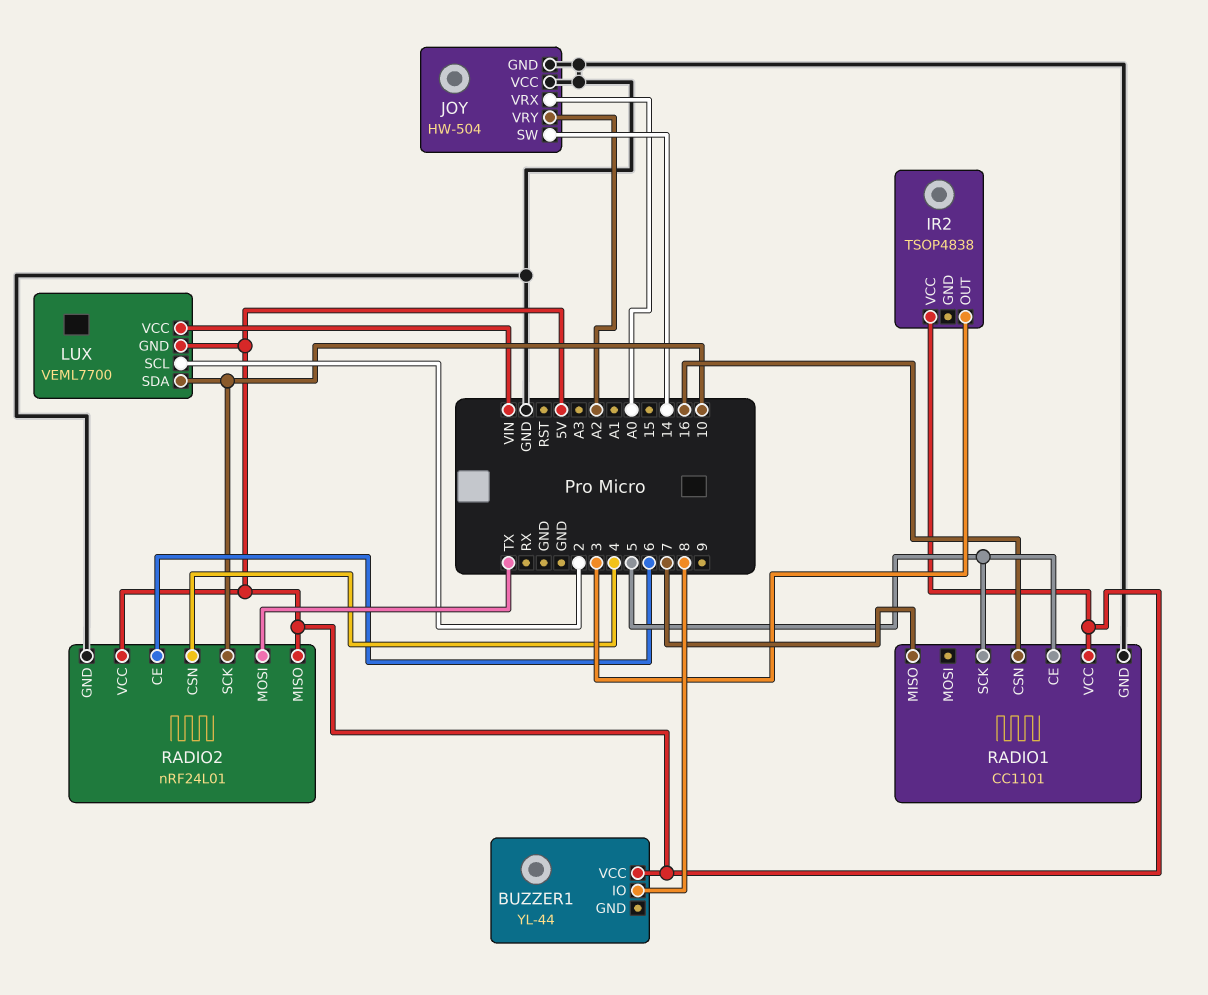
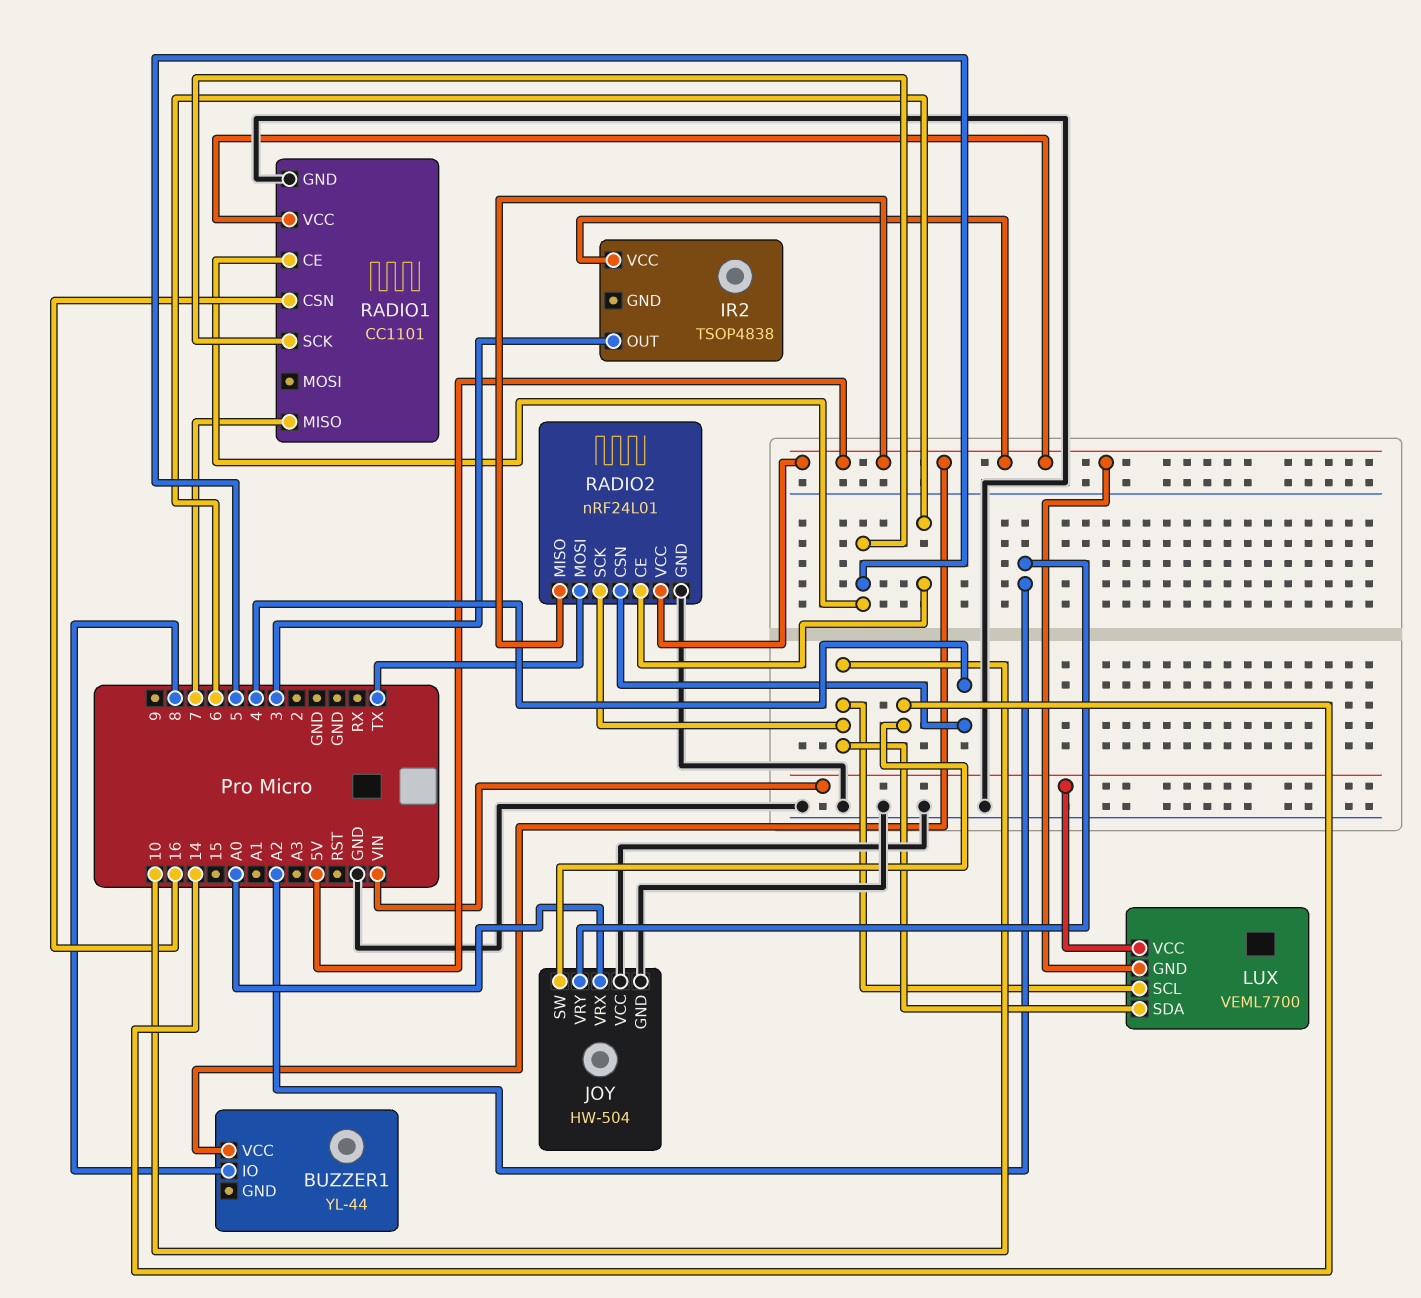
LUX pin SCL: 2 -> 10

